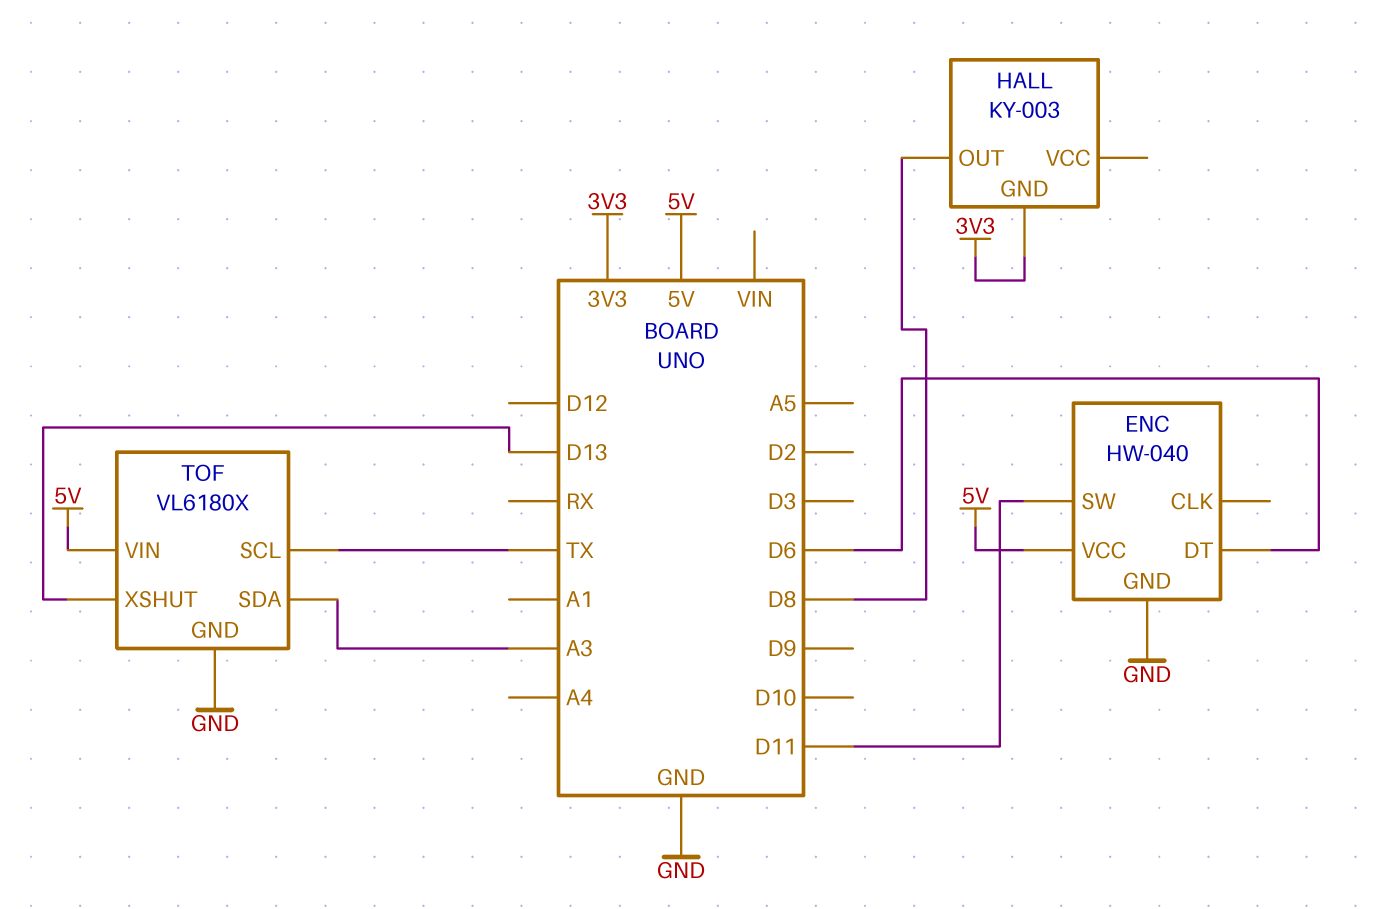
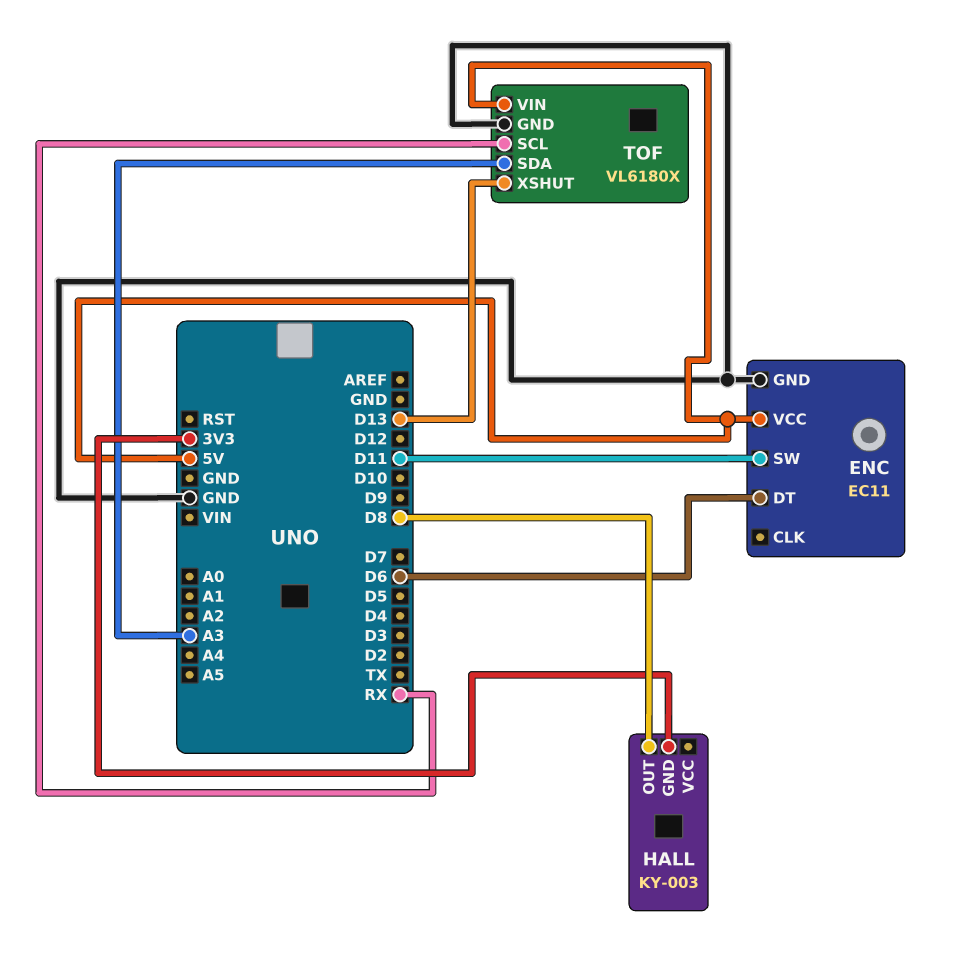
ENC: HW-040 -> EC11
TOF pin SCL: TX -> RX

